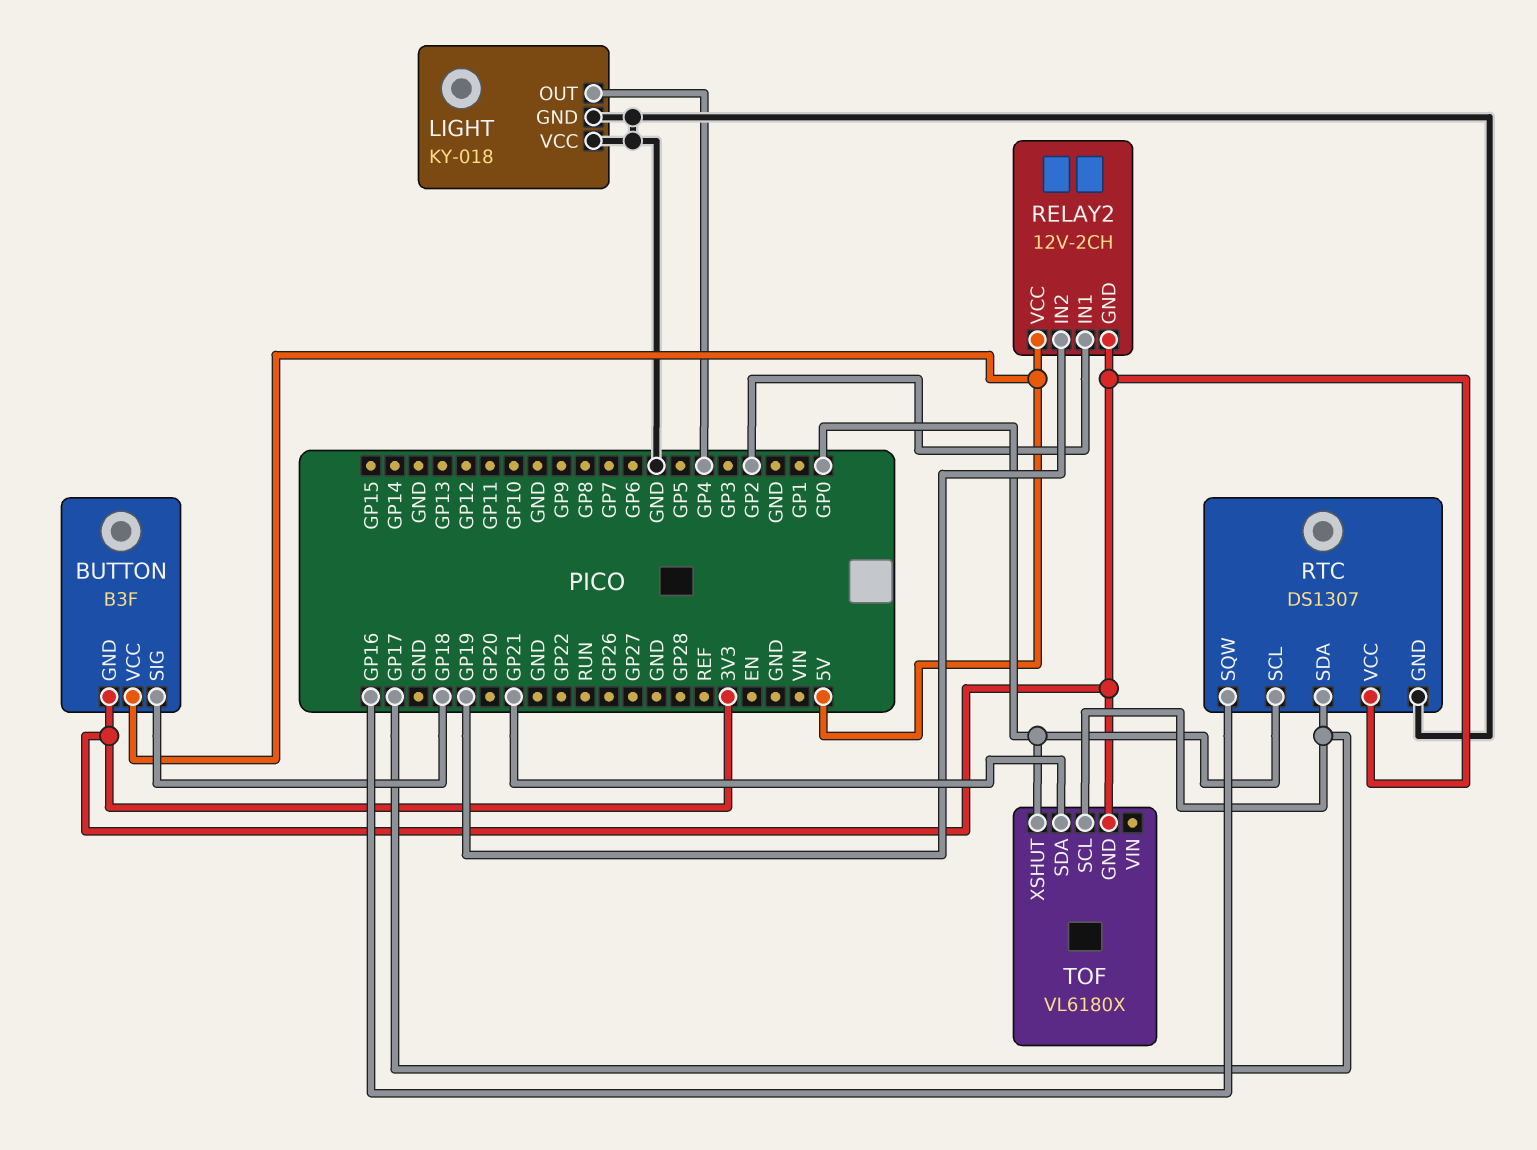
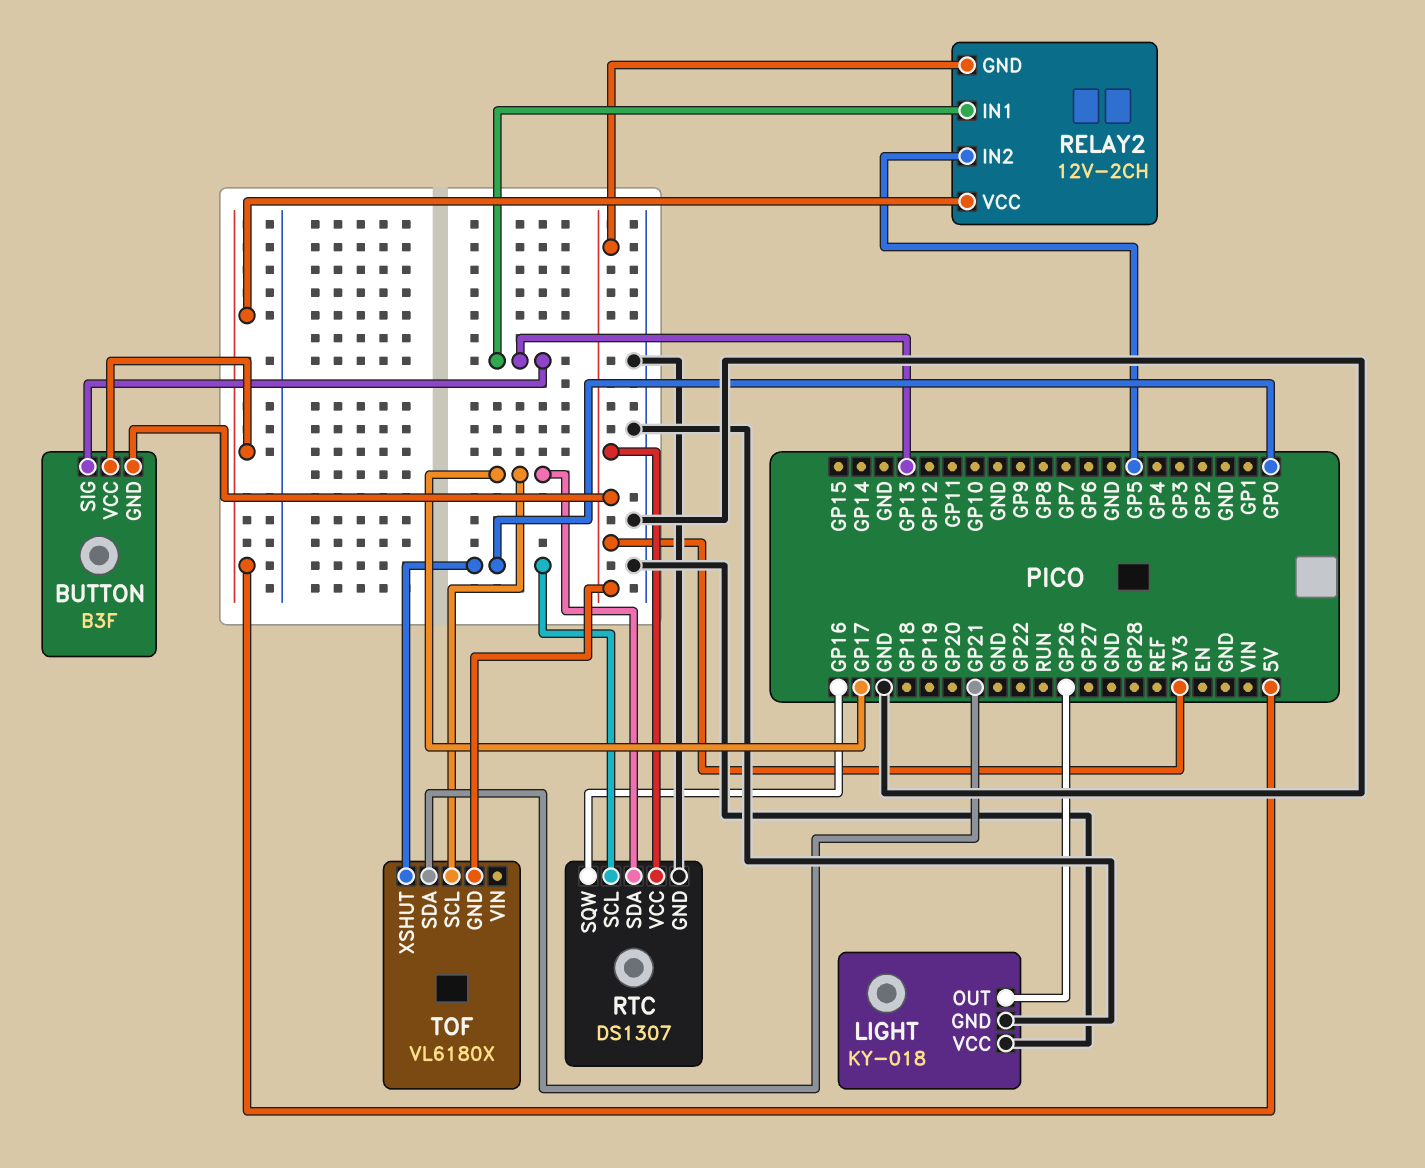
BUTTON pin SIG: GP18 -> GP13
LIGHT pin OUT: GP4 -> GP26
RELAY2 pin IN1: GP2 -> GP13
RELAY2 pin IN2: GP19 -> GP5

